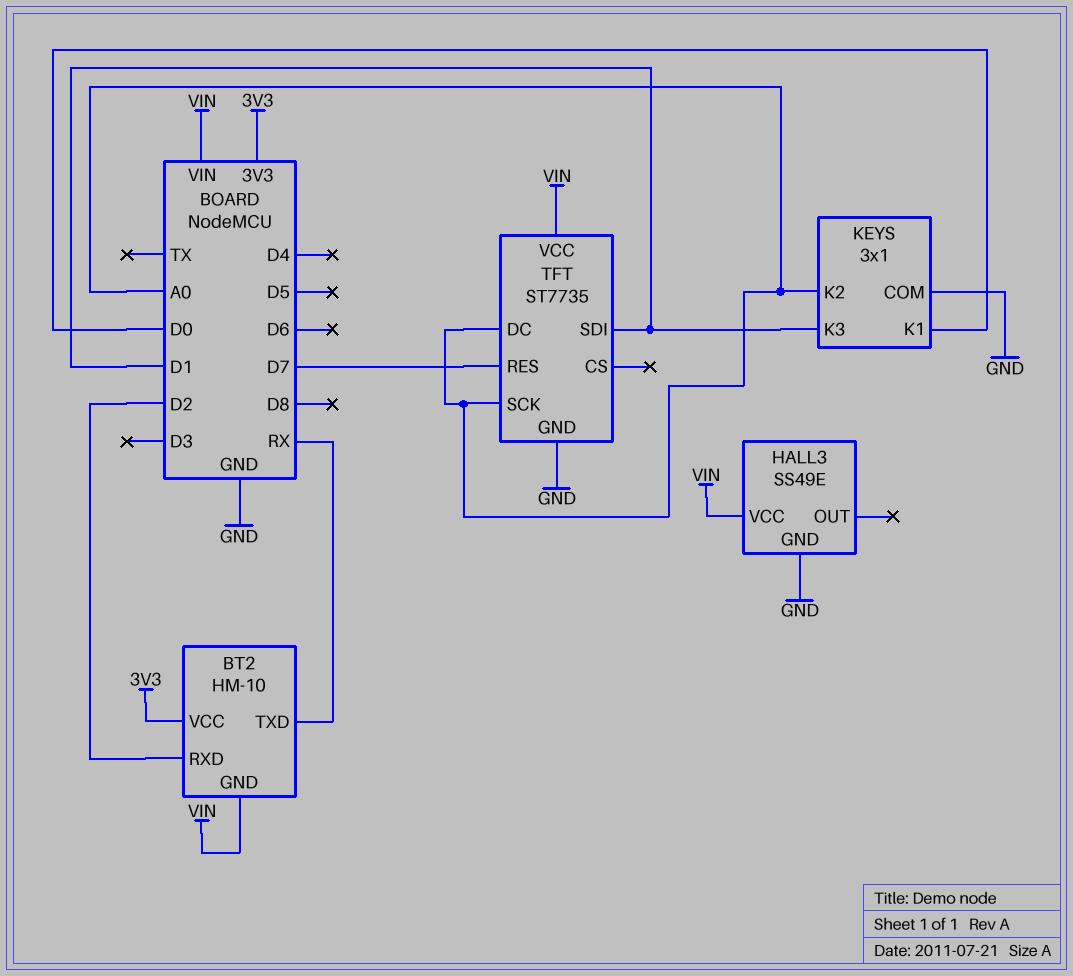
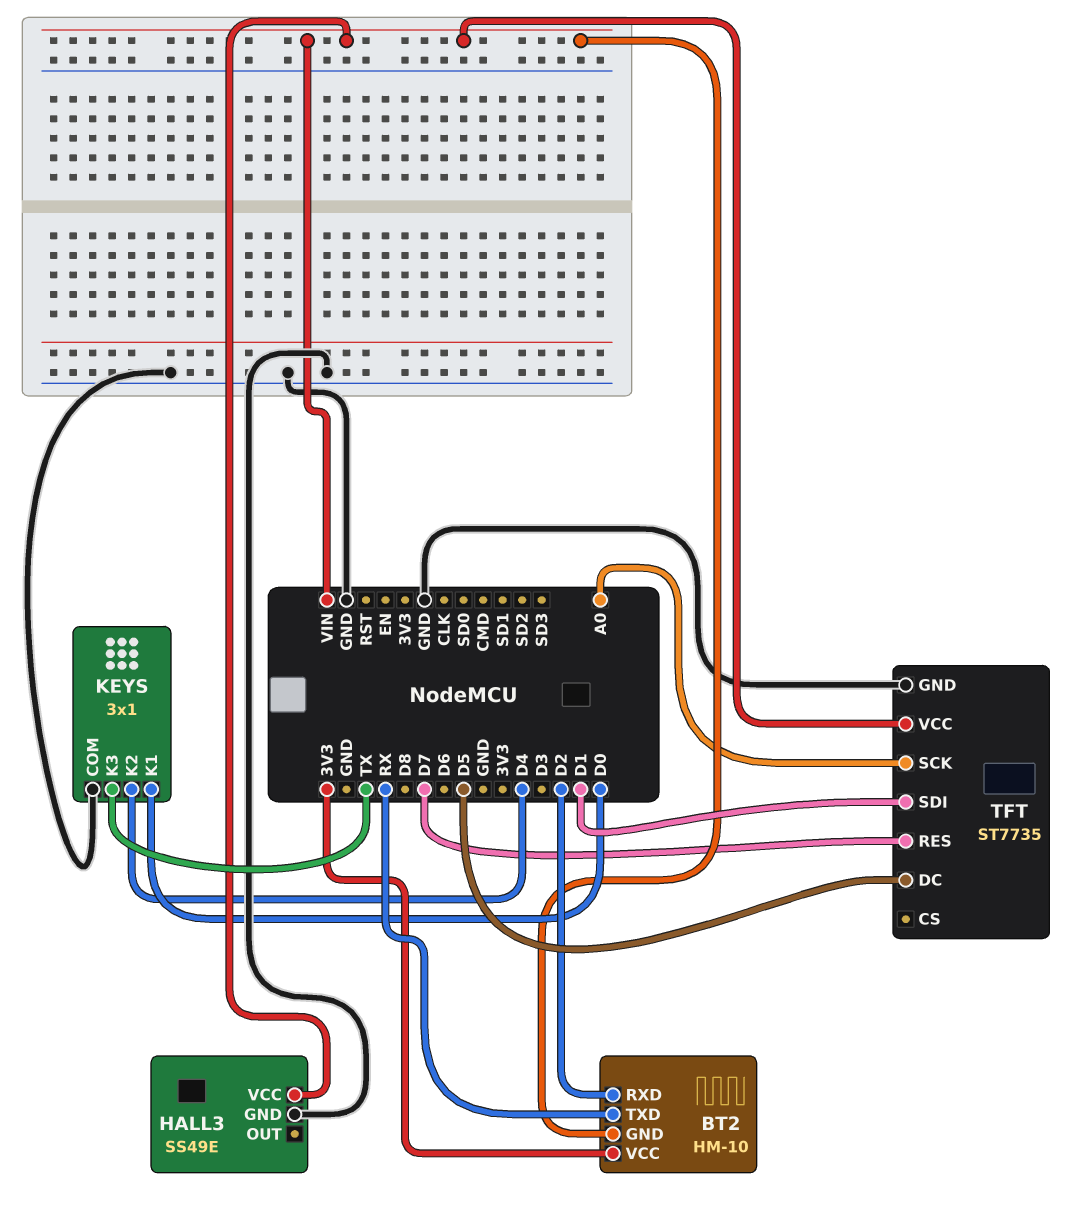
KEYS pin K2: A0 -> D4
KEYS pin K3: D1 -> TX
TFT pin DC: A0 -> D5

